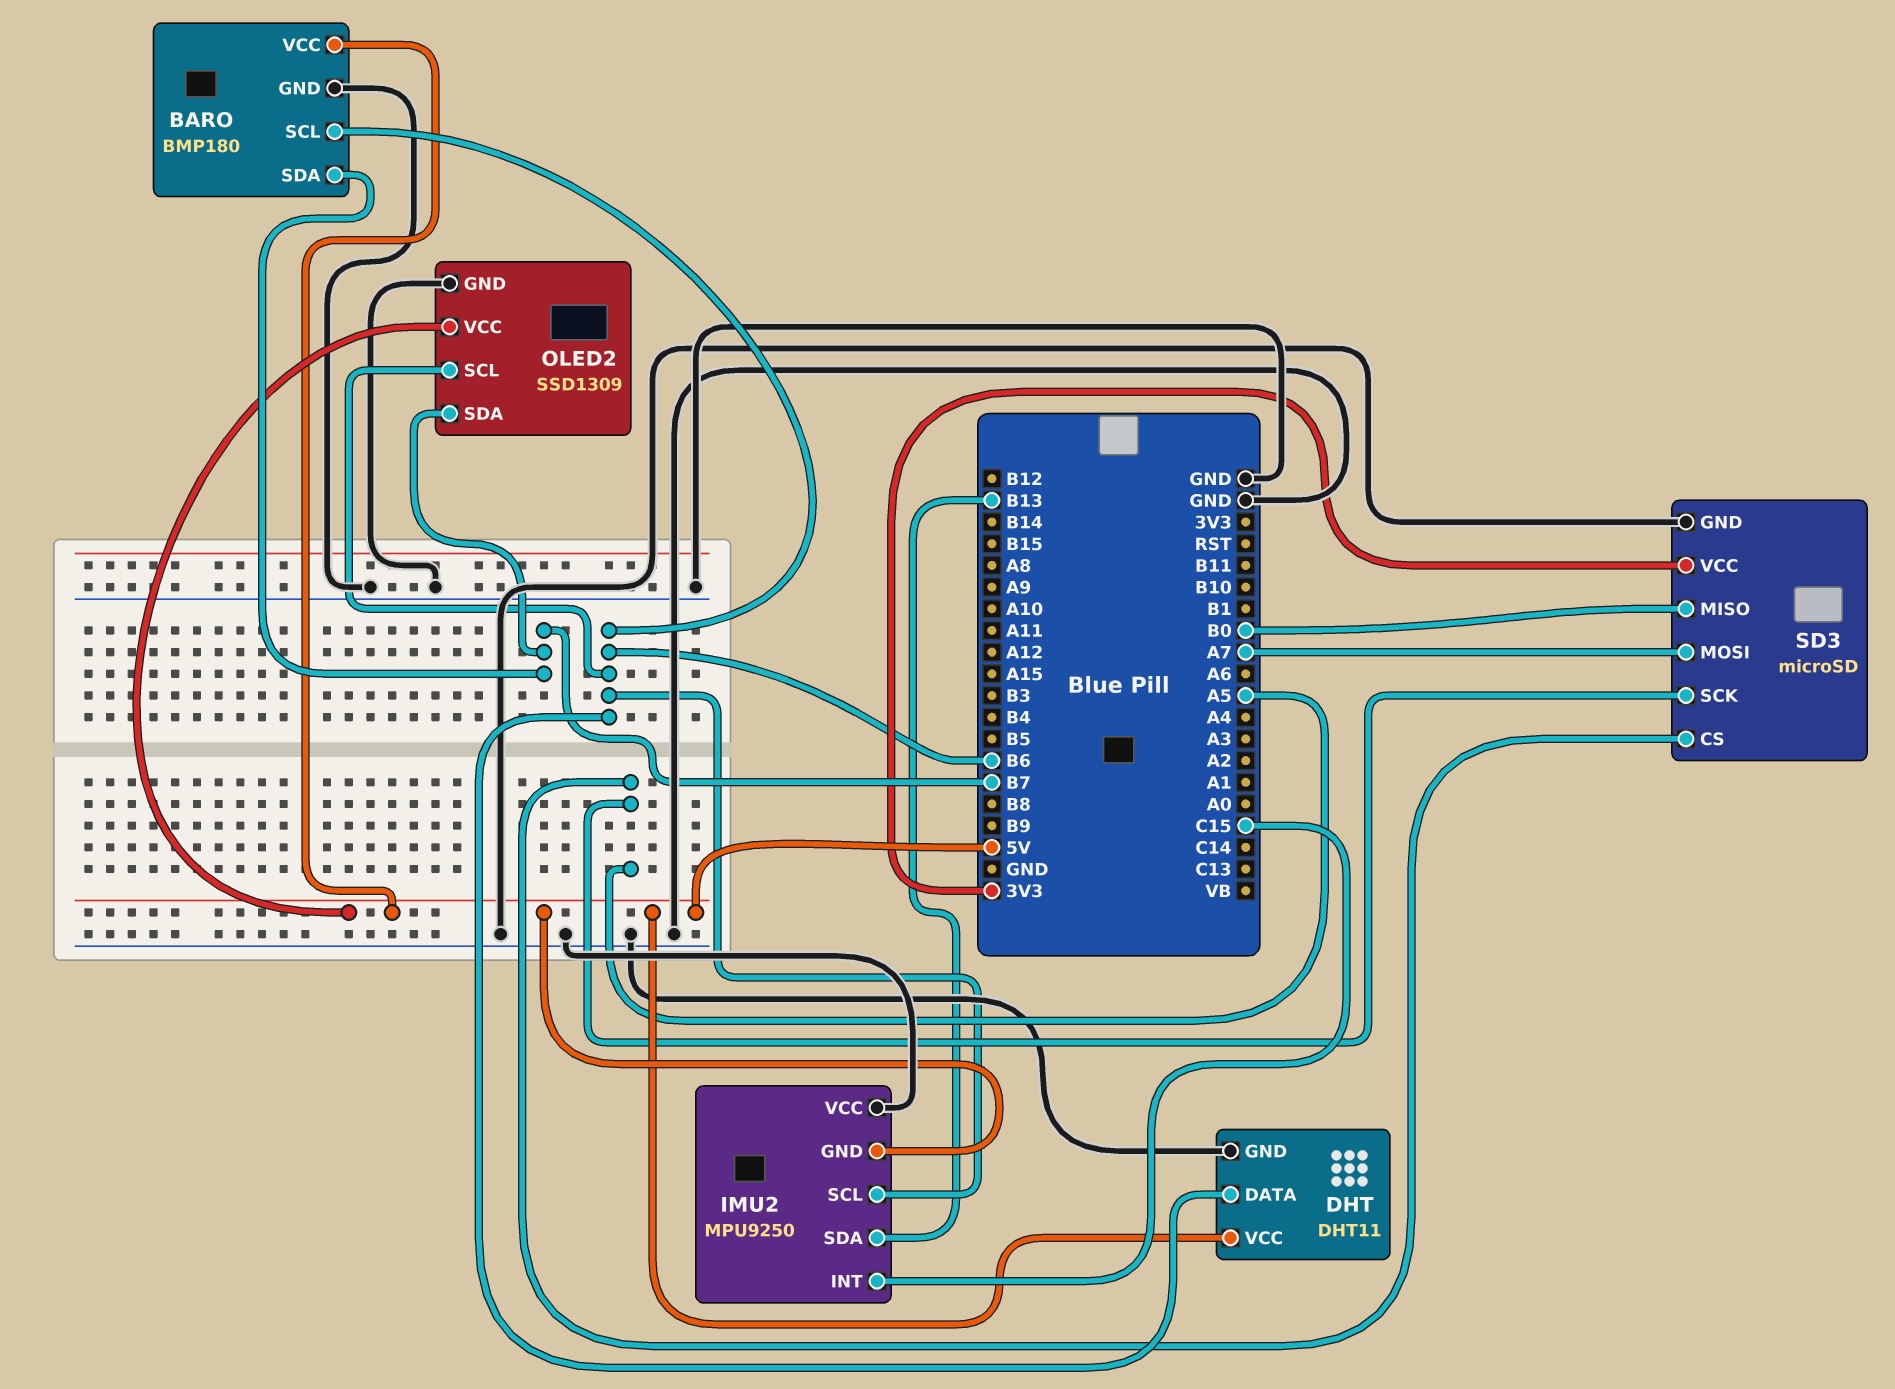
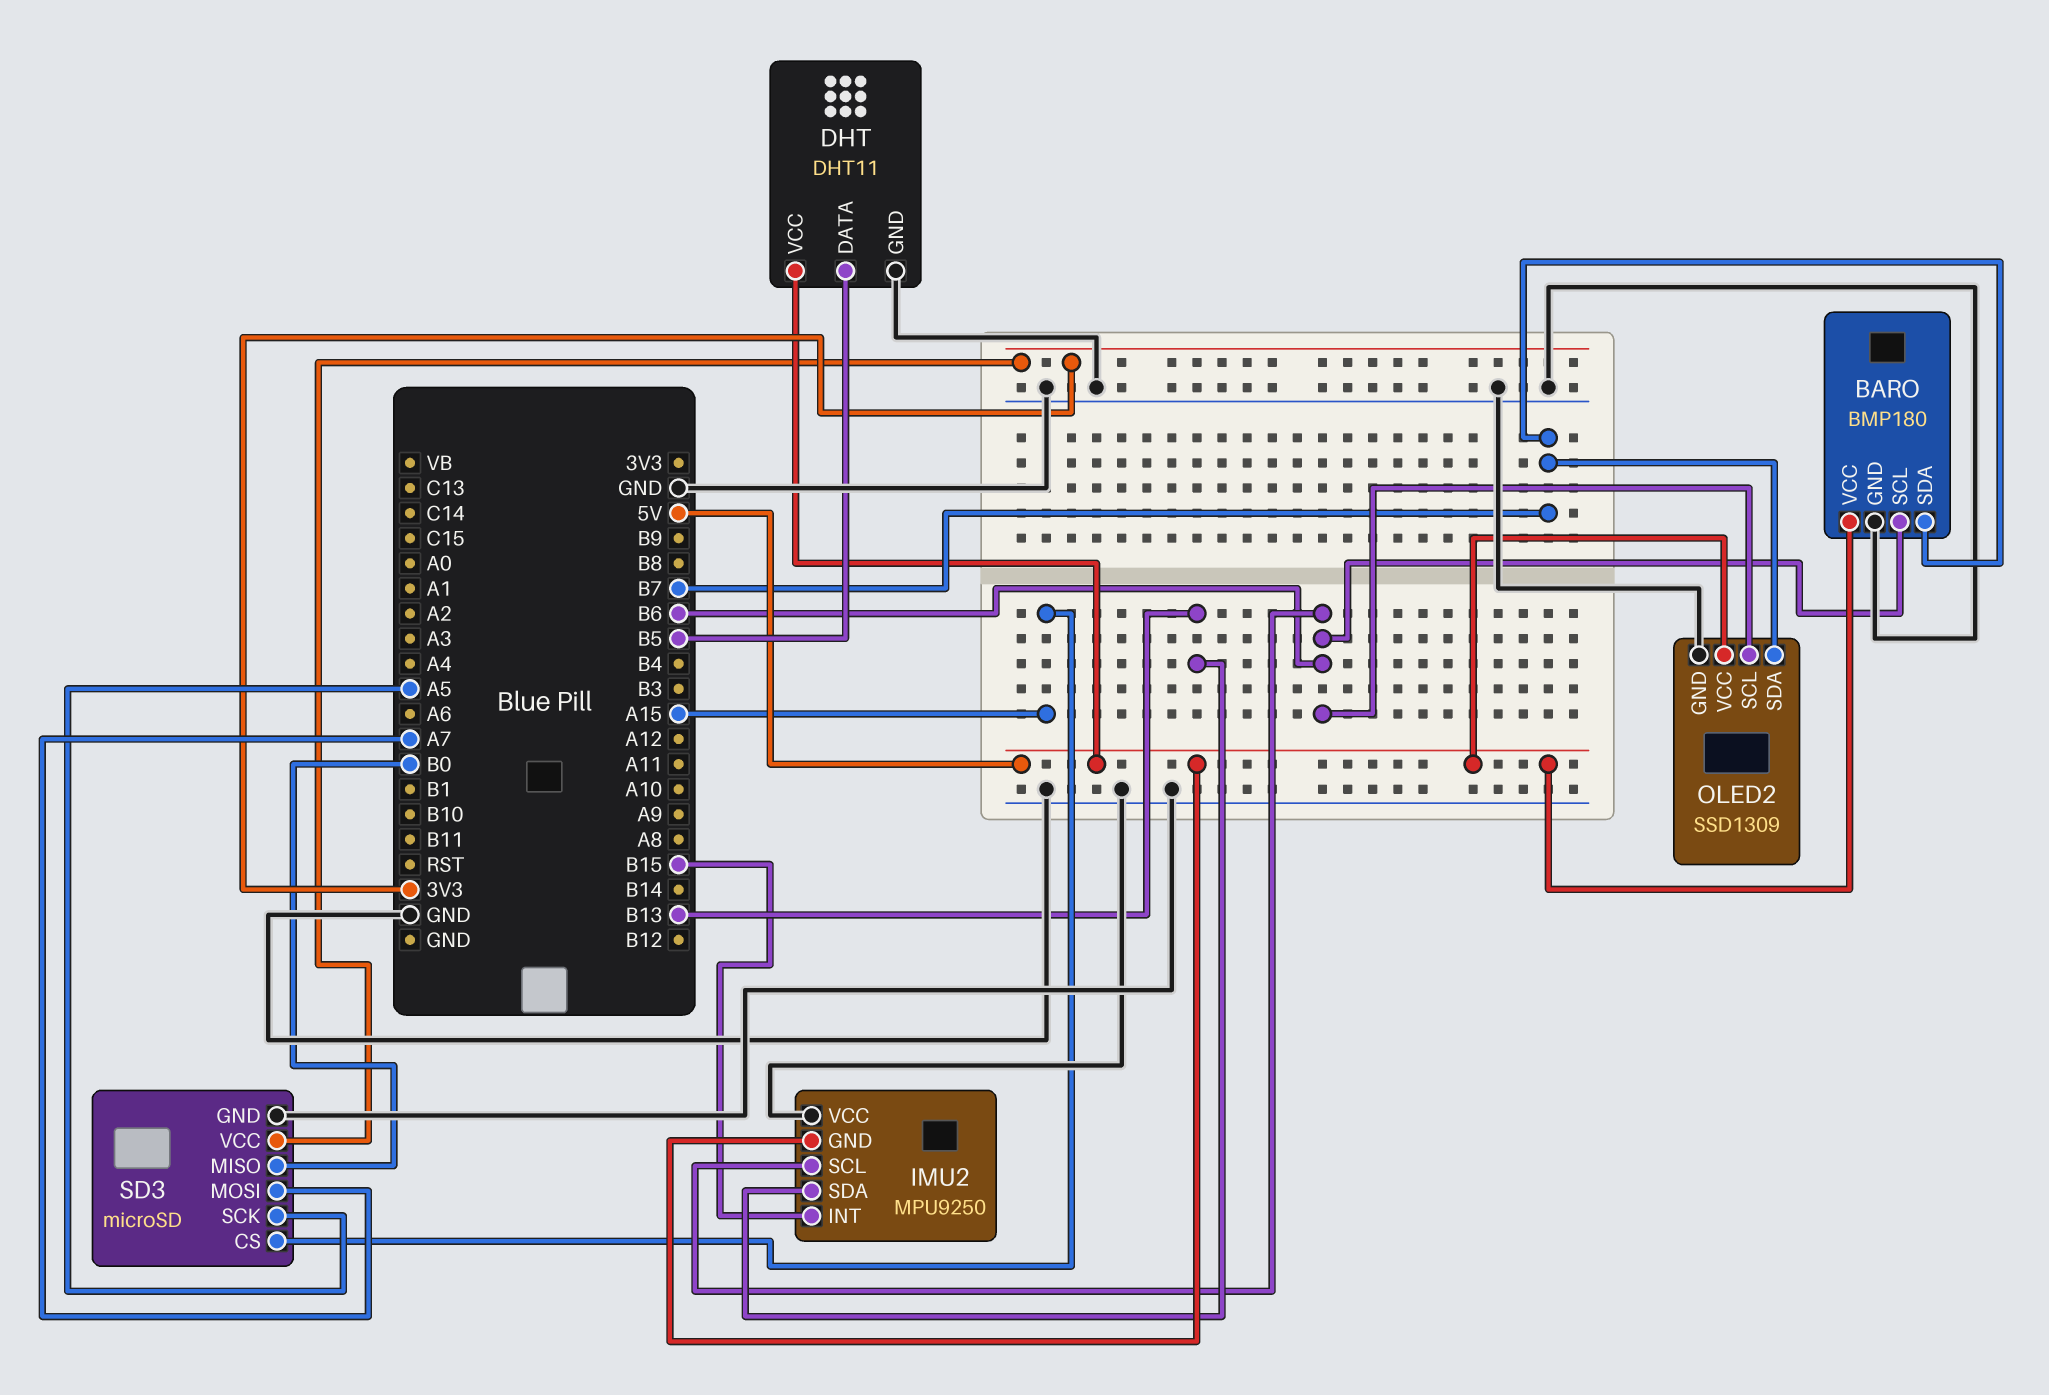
DHT pin DATA: B6 -> B5
IMU2 pin INT: C15 -> B15
SD3 pin CS: A5 -> A15

